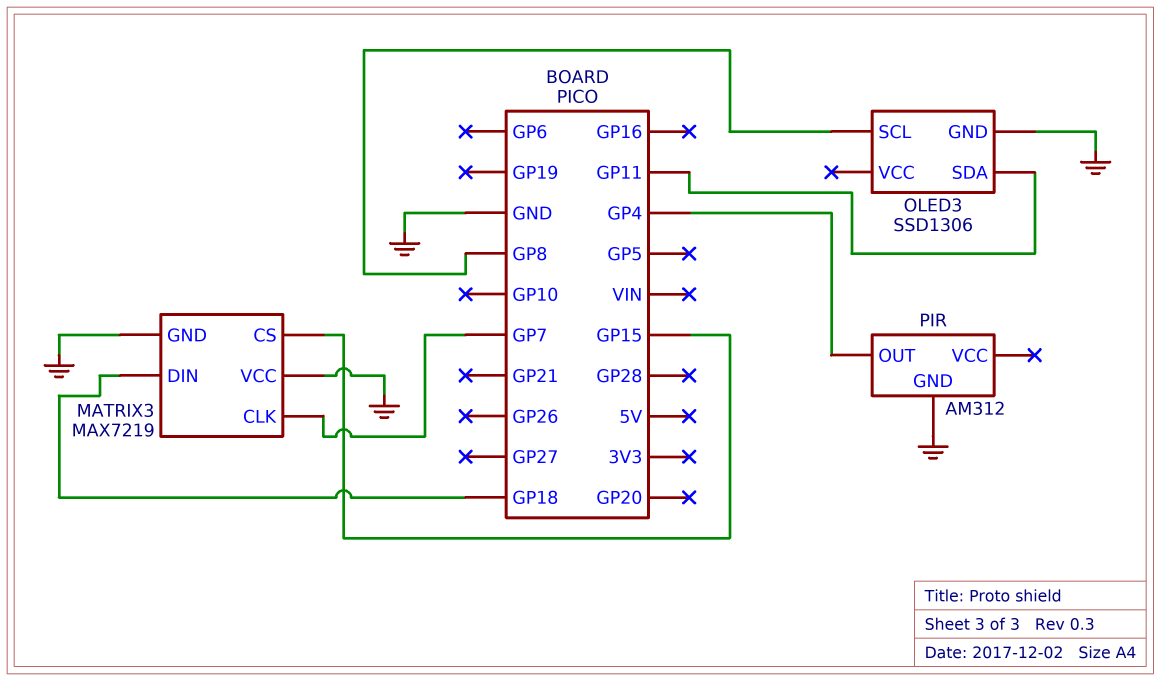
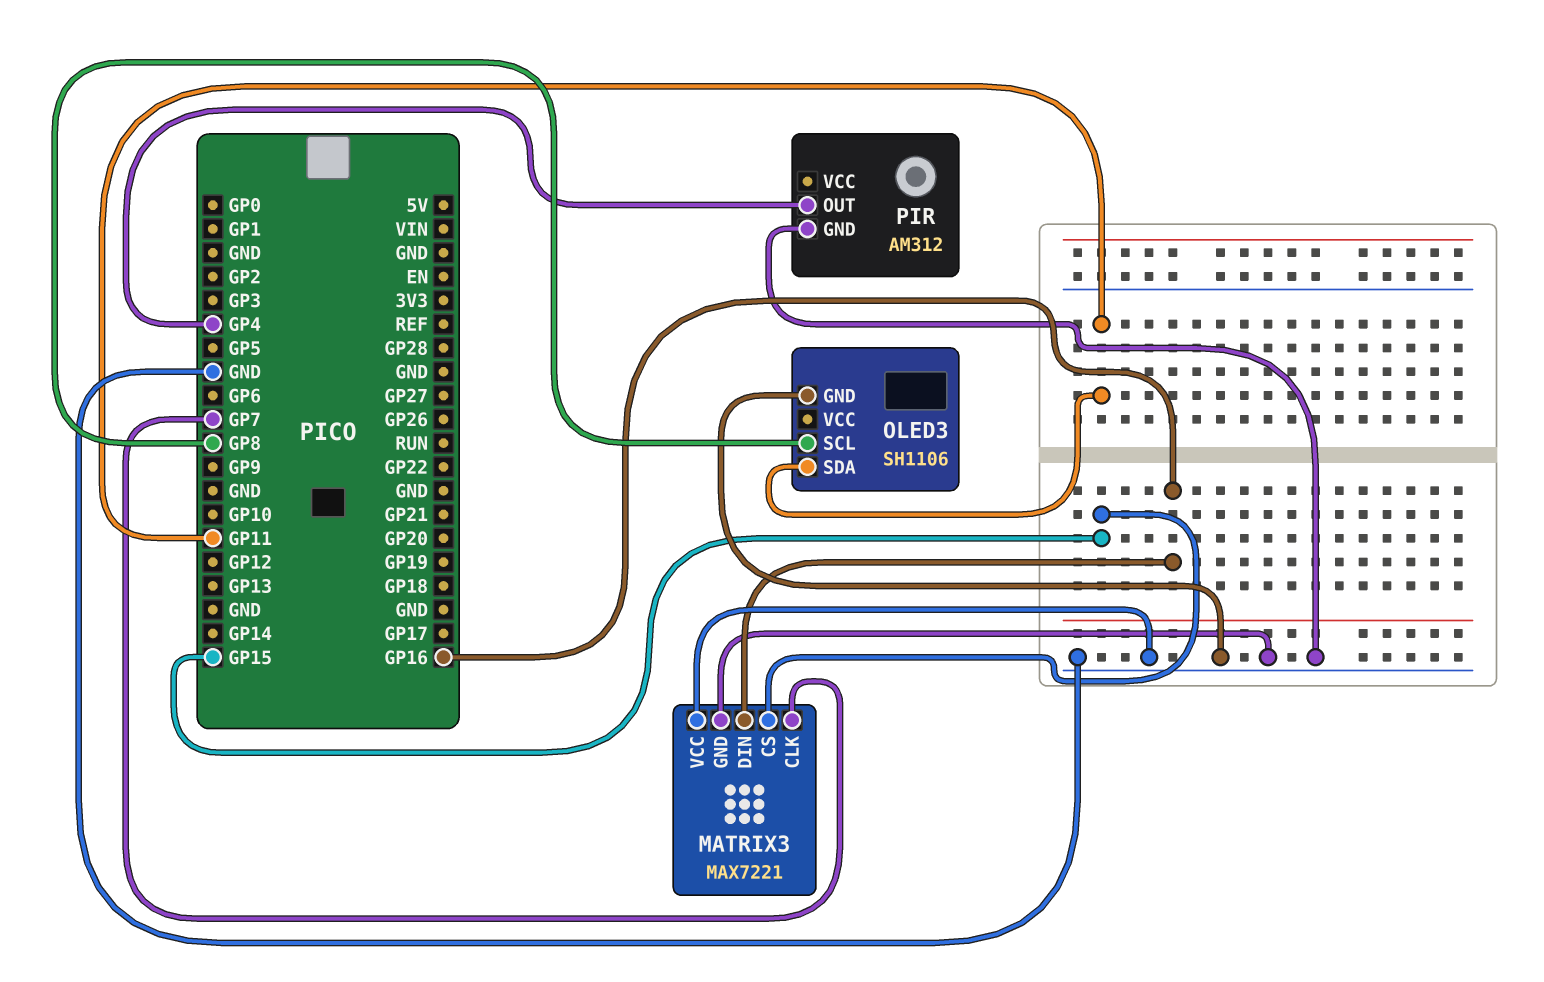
MATRIX3: MAX7219 -> MAX7221
MATRIX3 pin DIN: GP18 -> GP16
OLED3: SSD1306 -> SH1106

